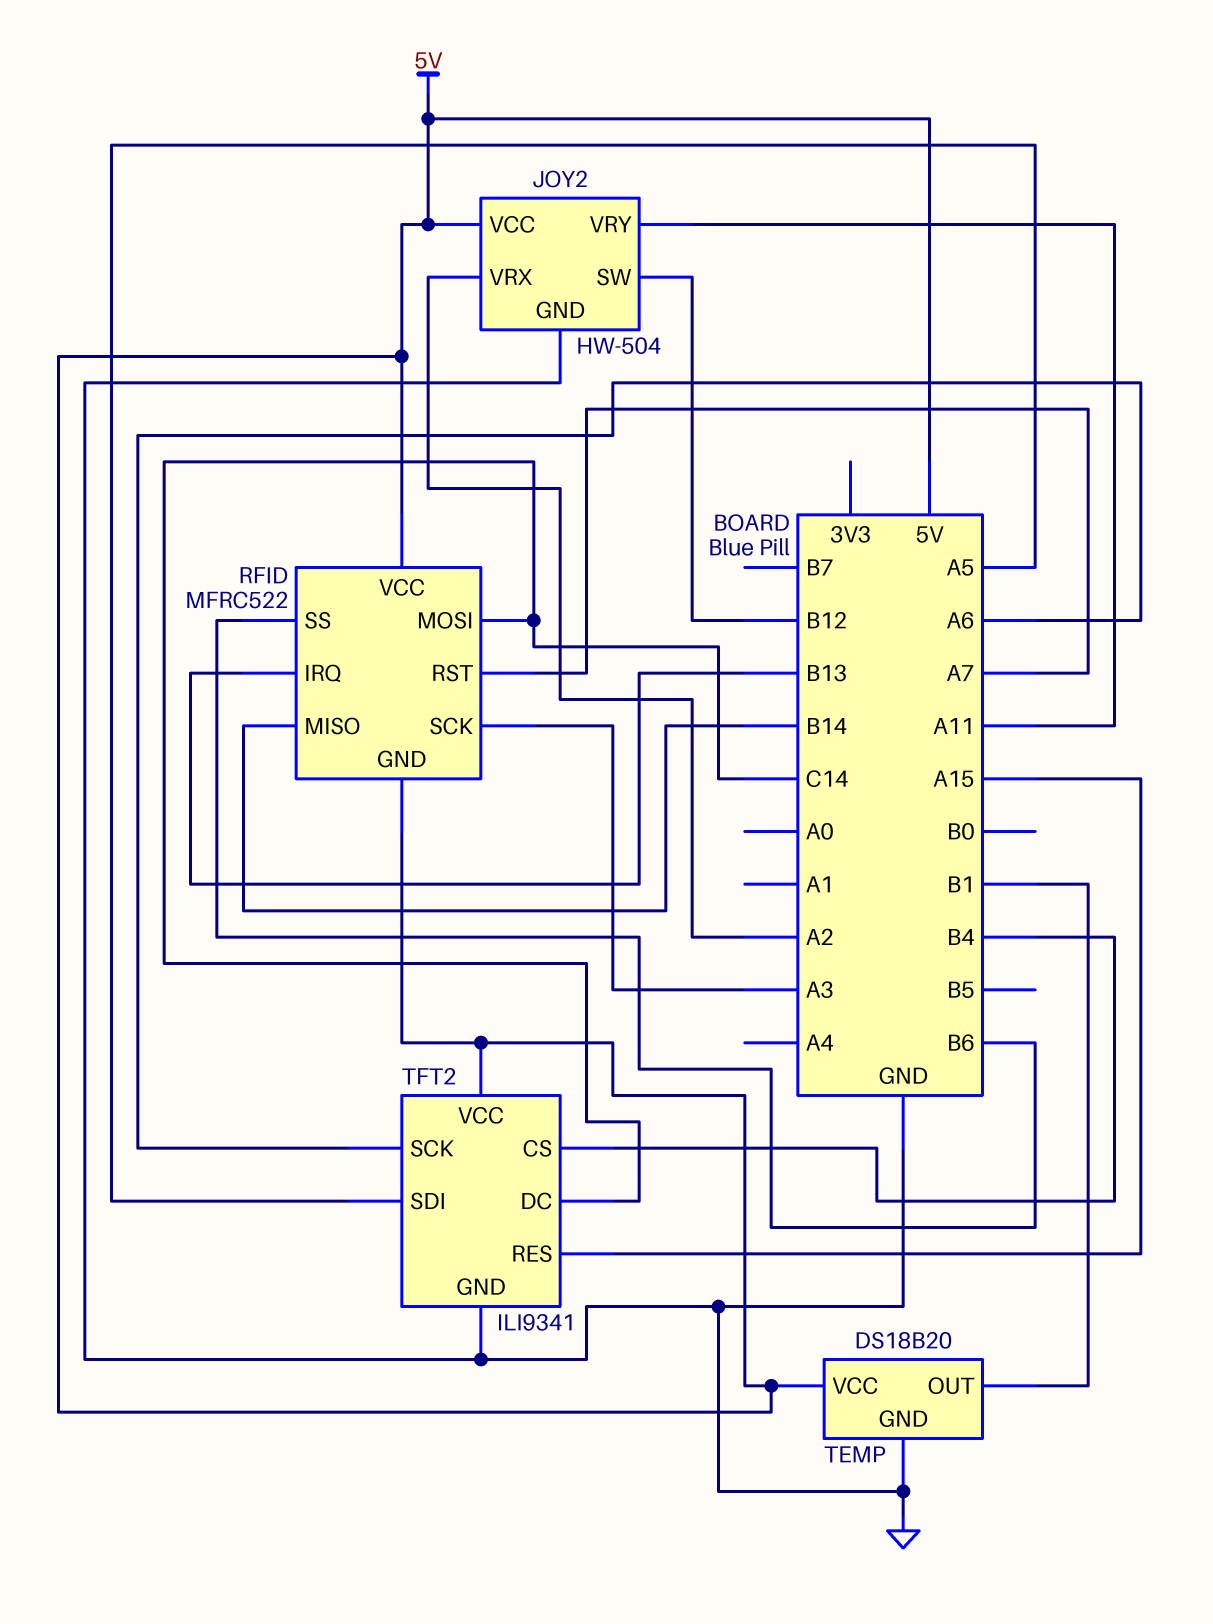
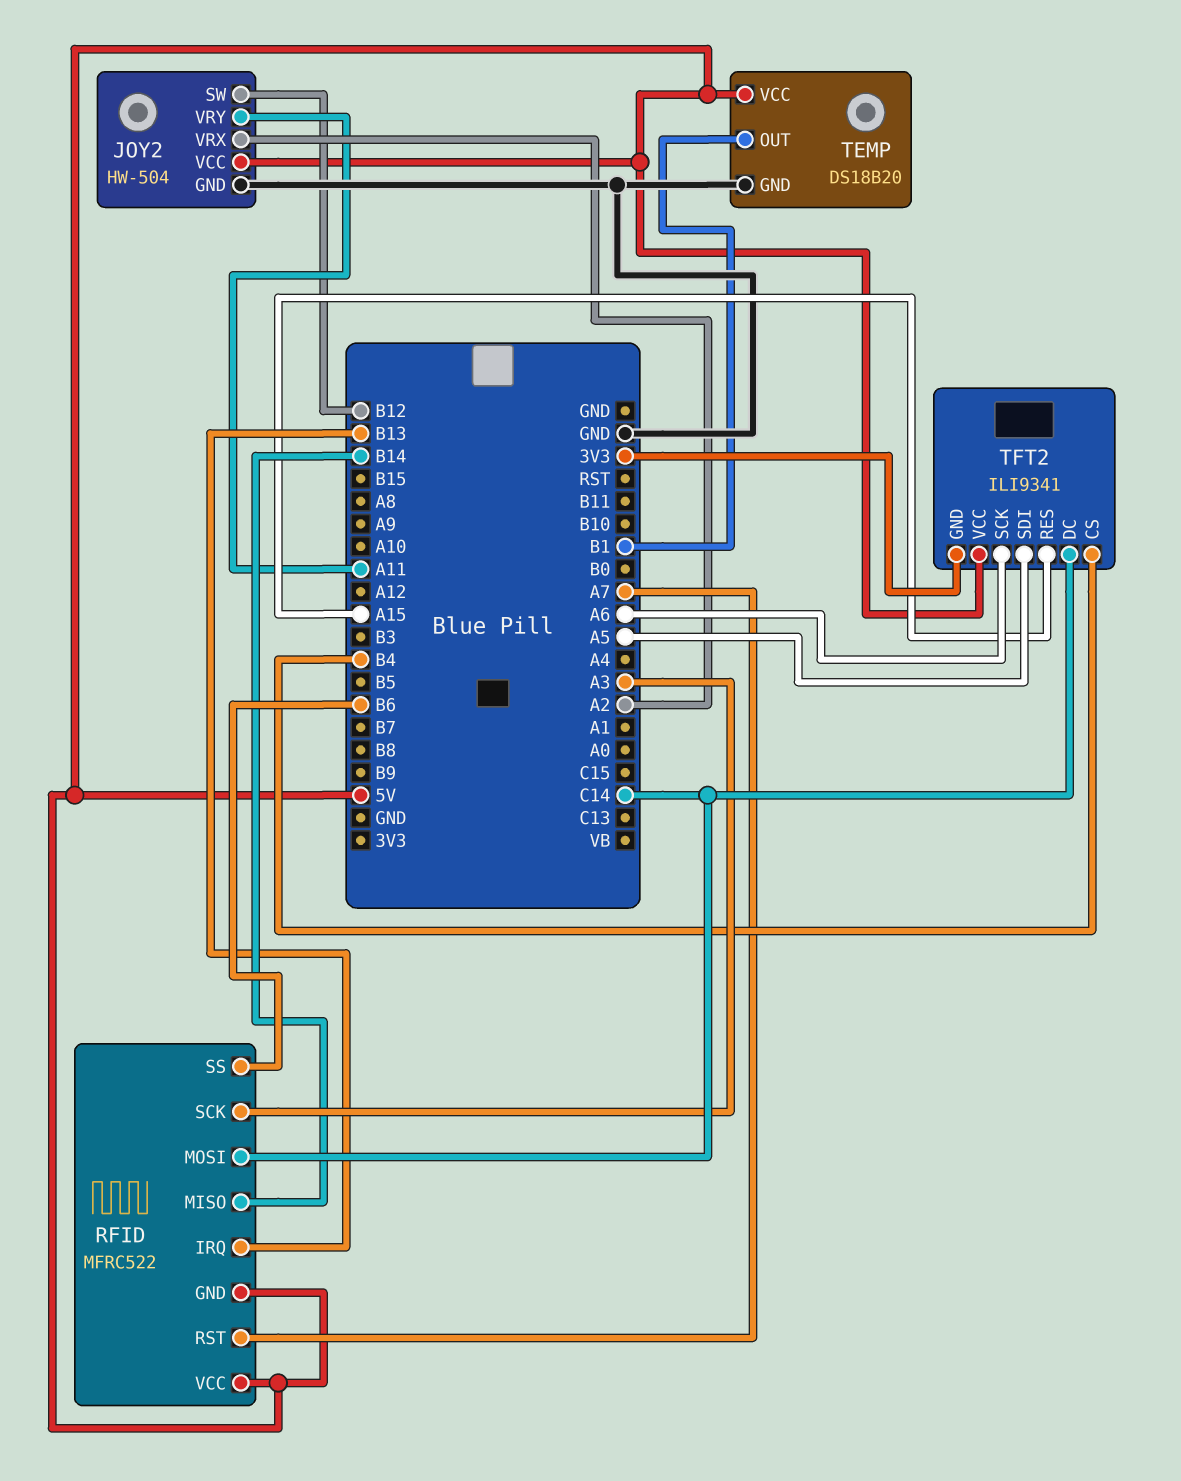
TFT2 pin GND: GND -> 3V3

